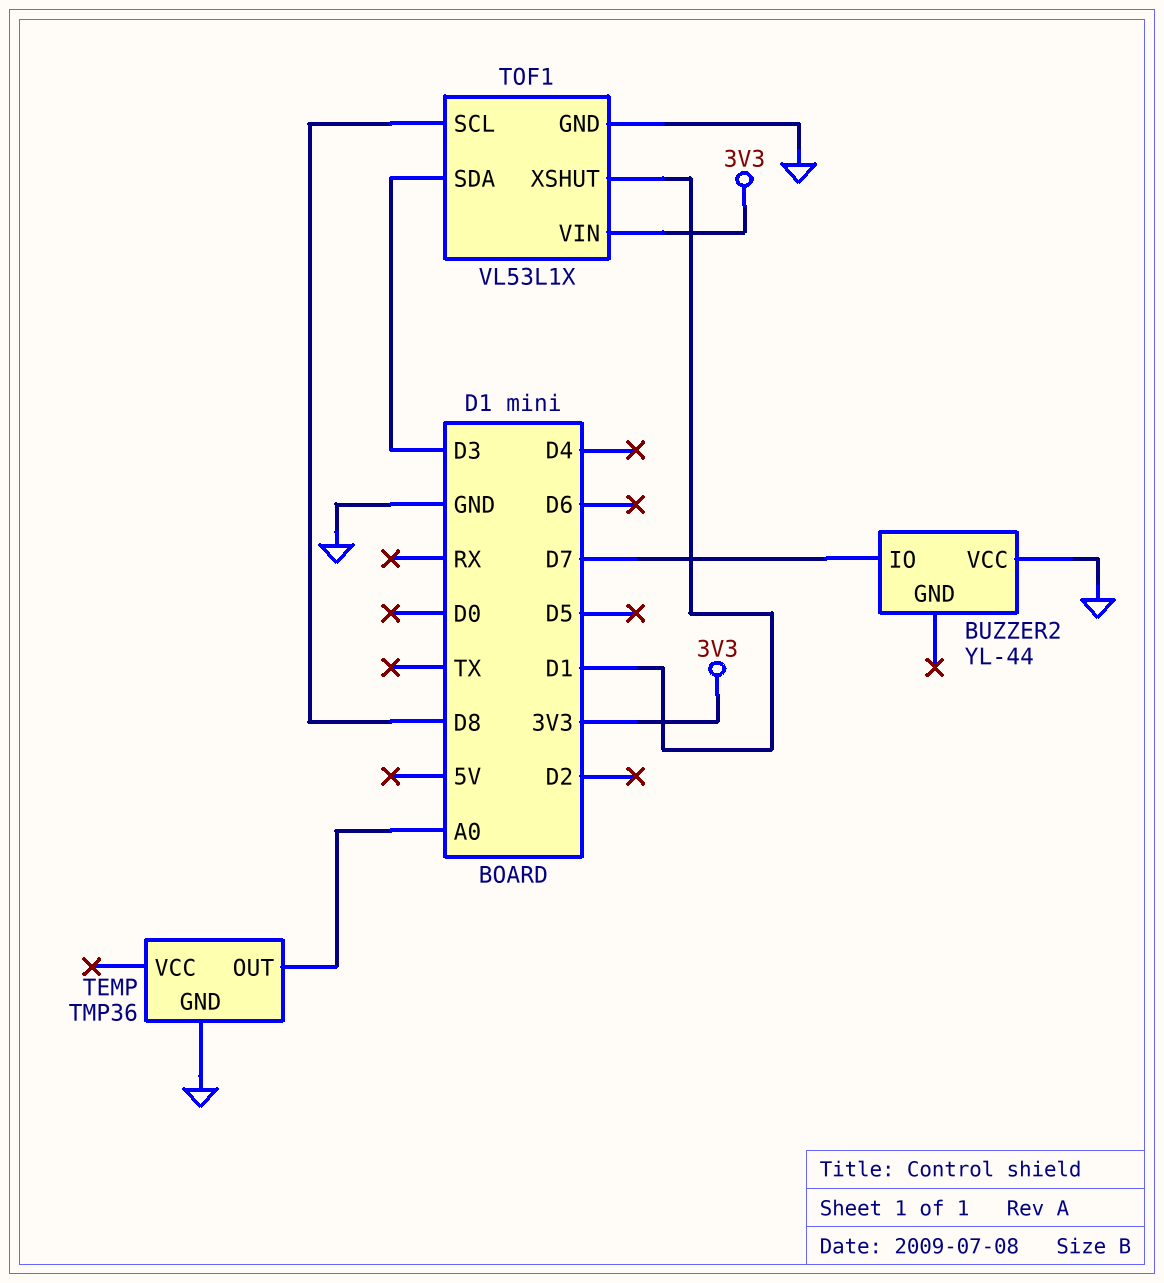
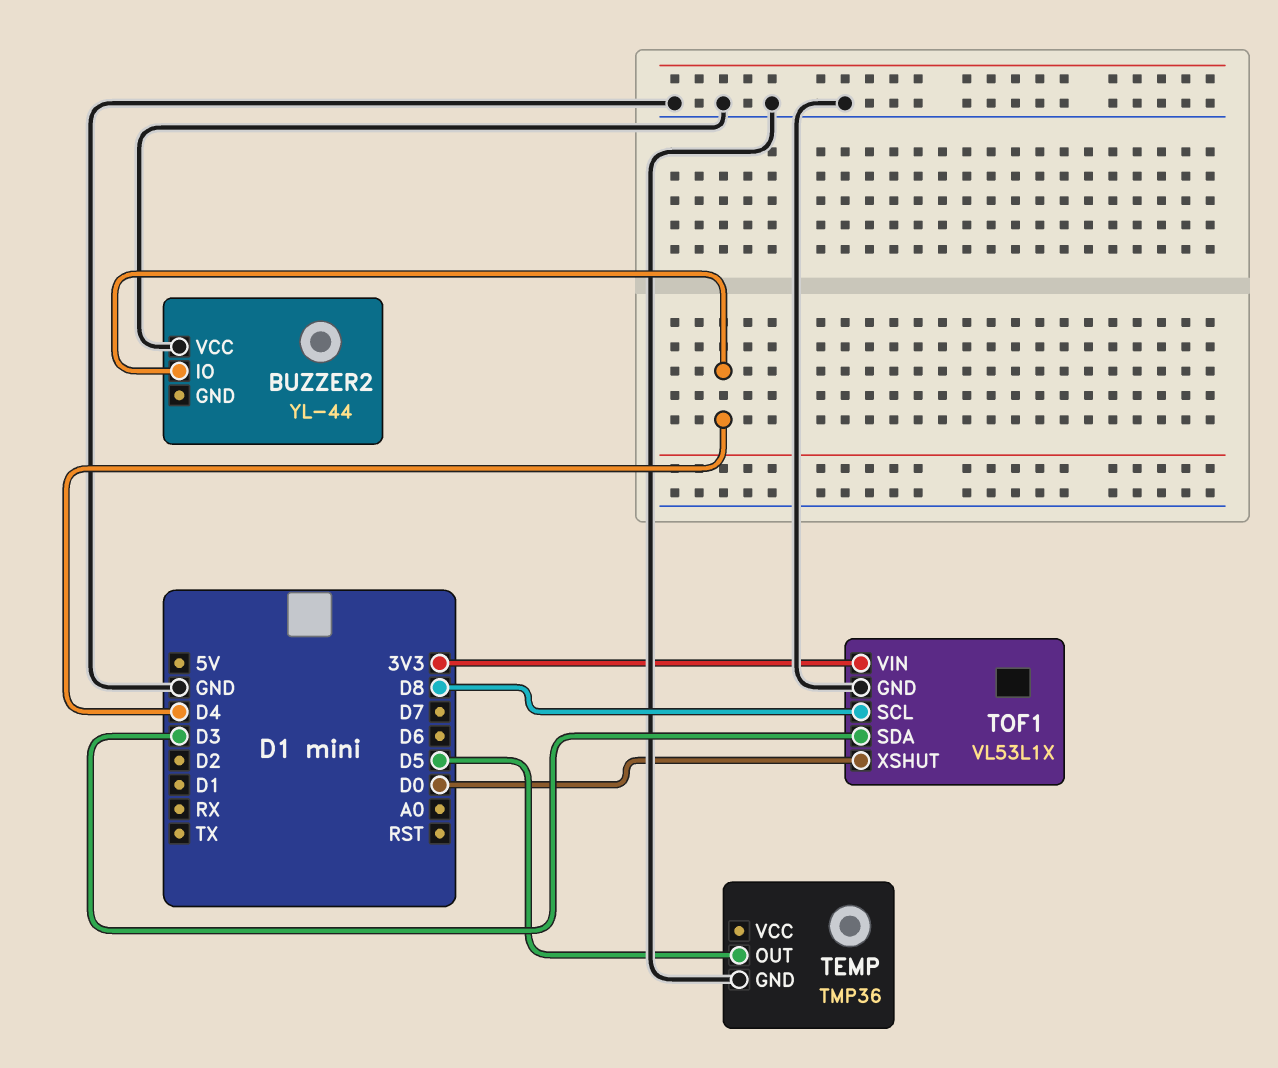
BUZZER2 pin IO: D7 -> D4
TEMP pin OUT: A0 -> D5
TOF1 pin XSHUT: D1 -> D0

